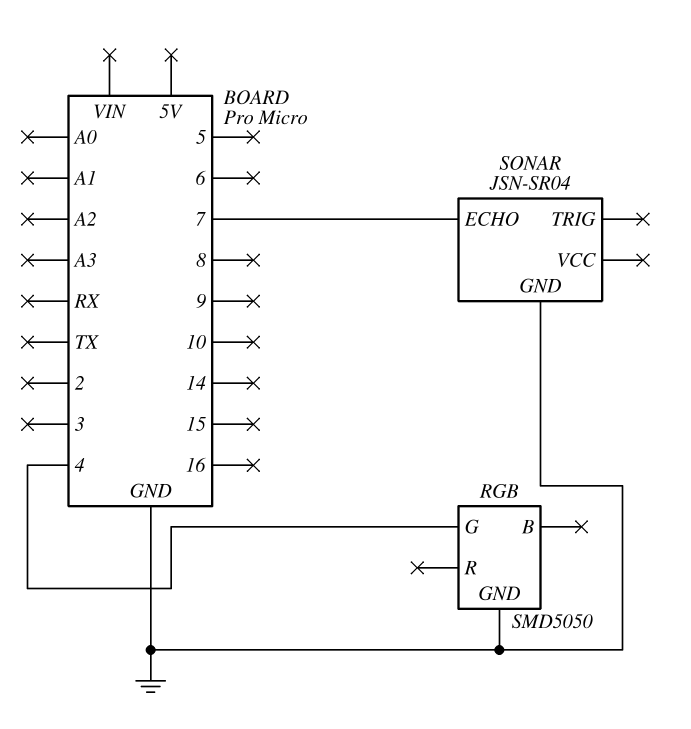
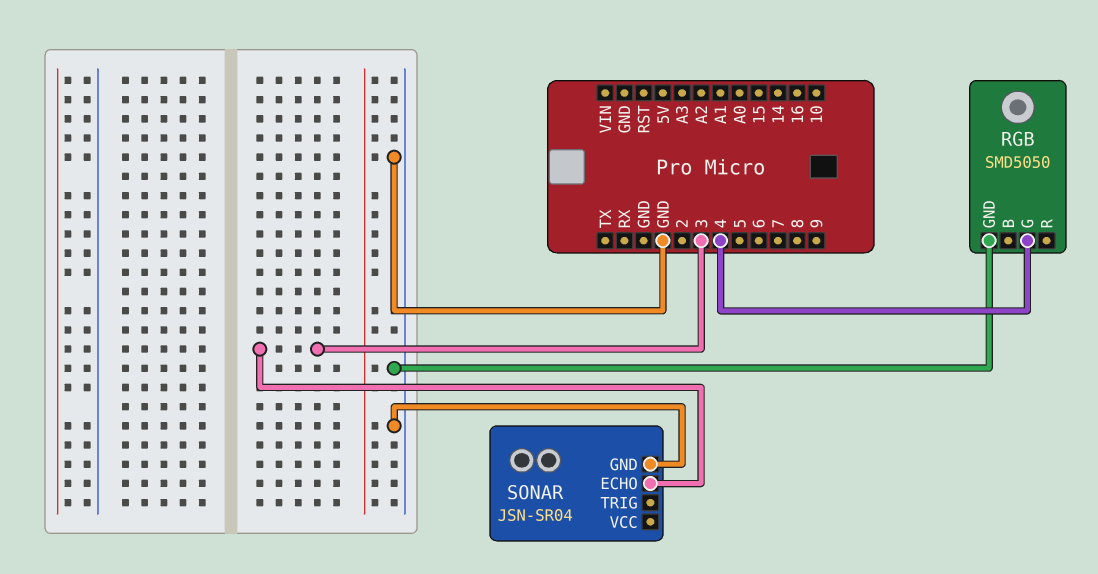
SONAR pin ECHO: 7 -> 3

